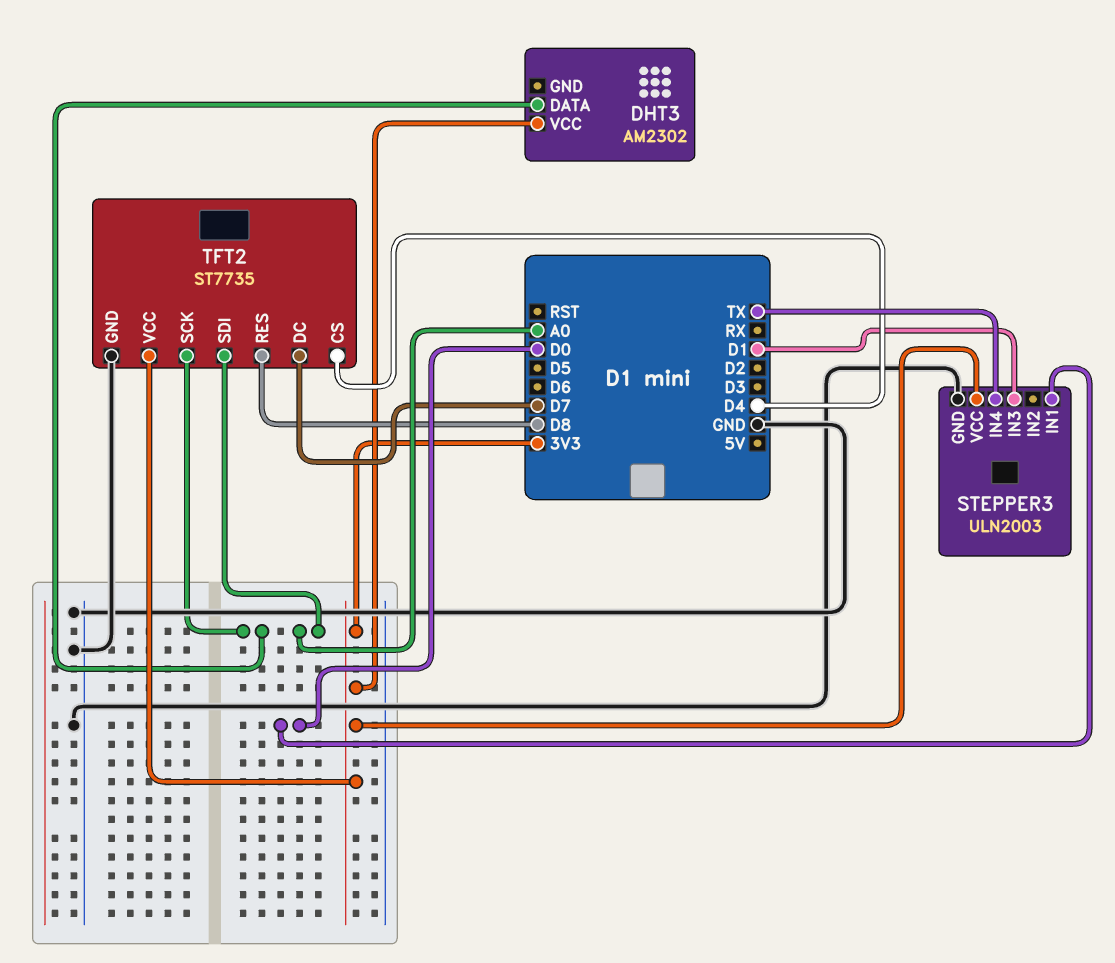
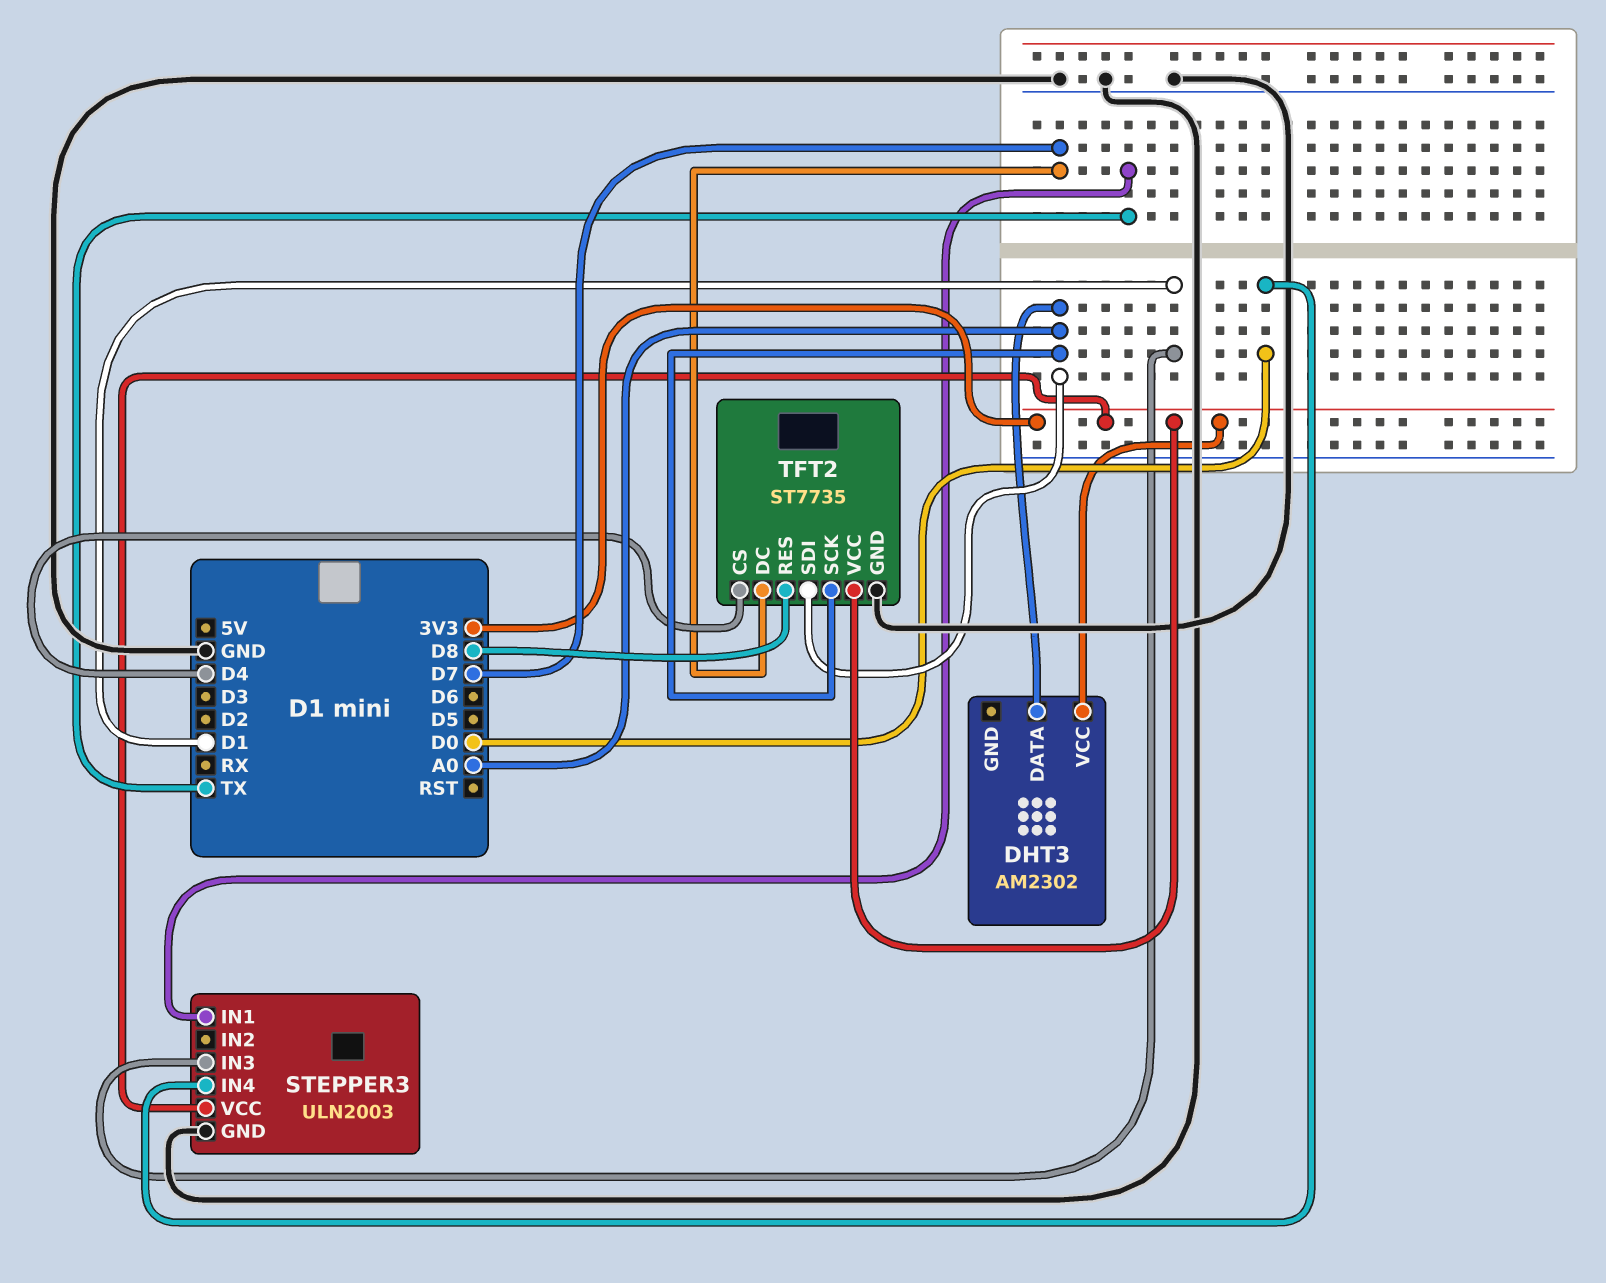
STEPPER3 pin IN1: D0 -> TX
STEPPER3 pin IN4: TX -> D0

